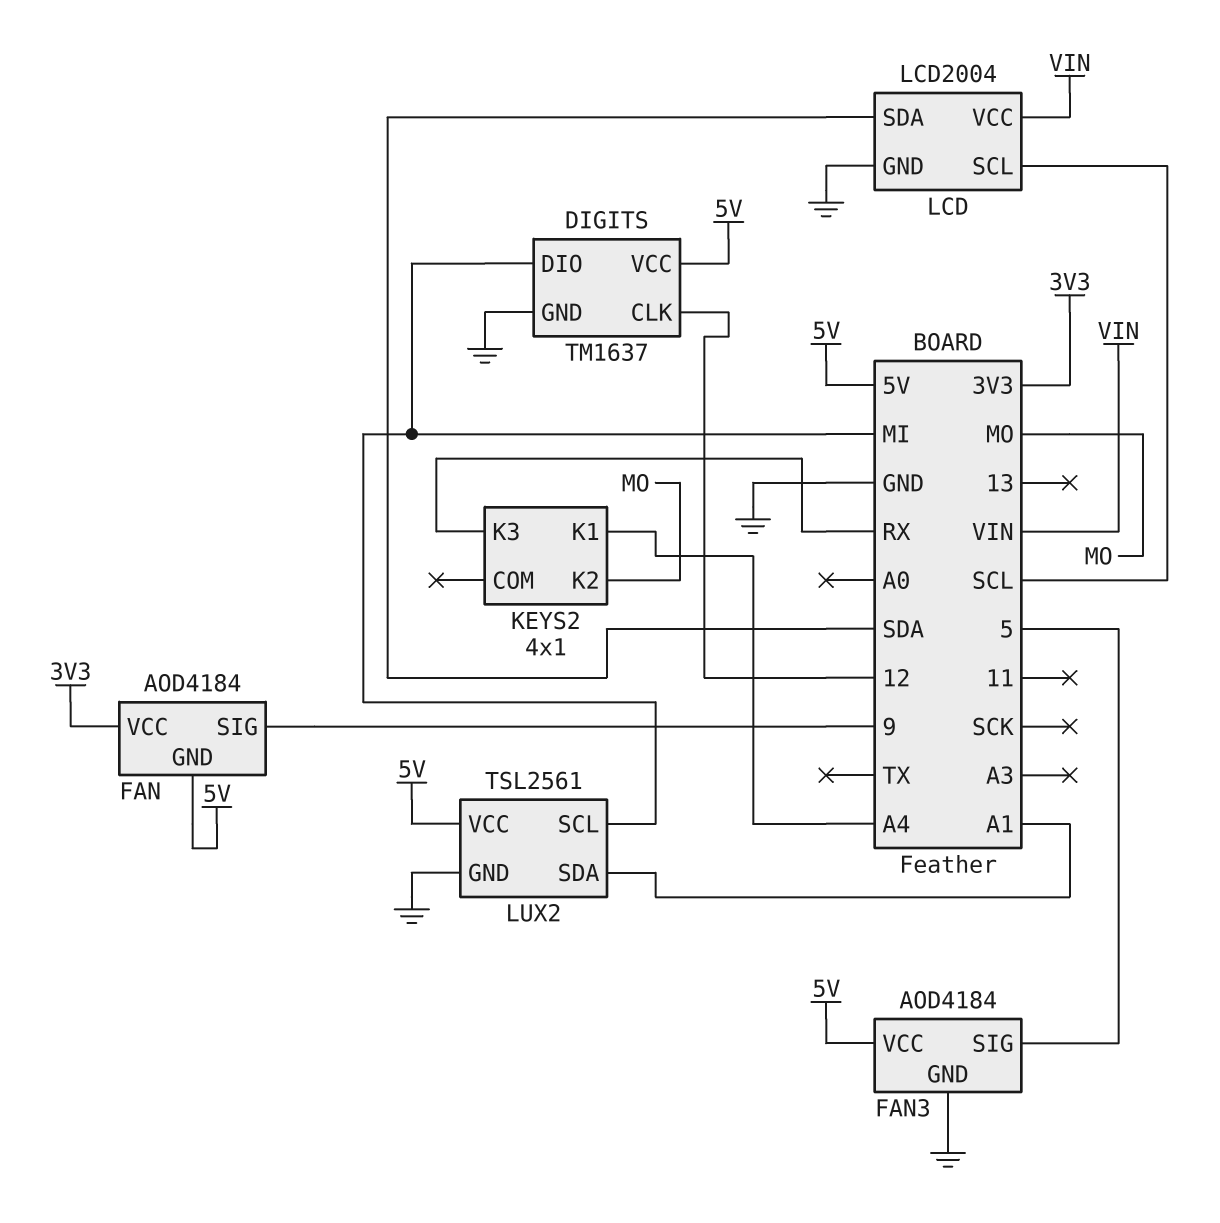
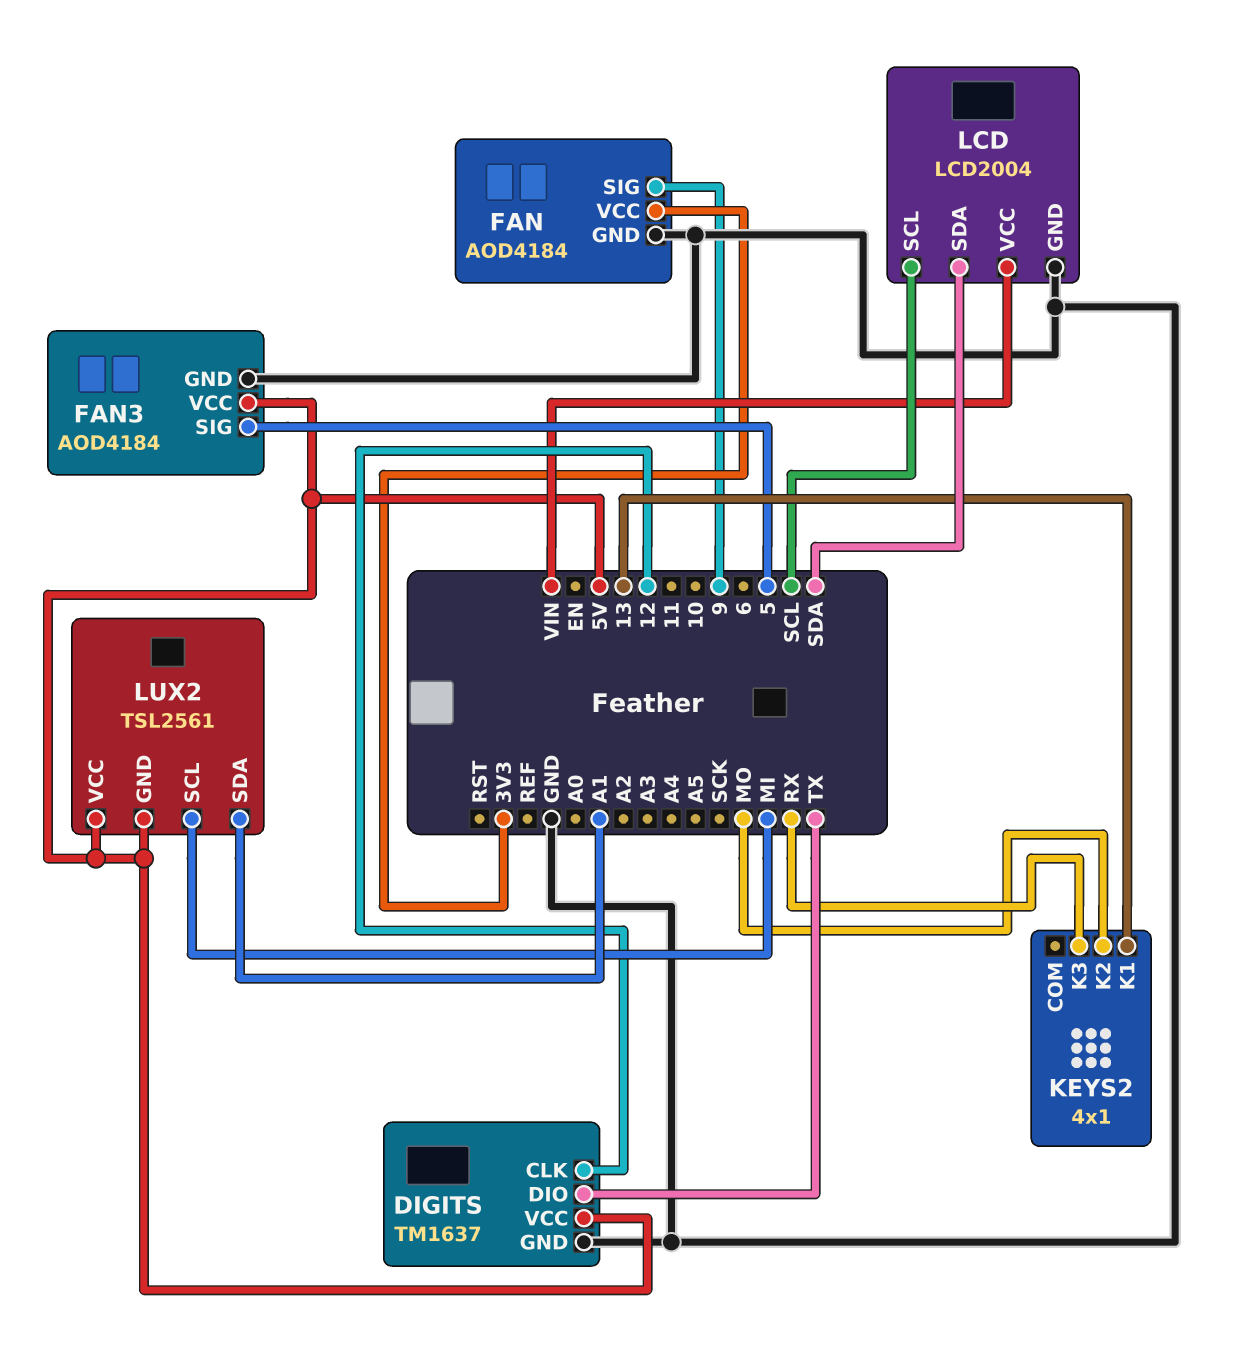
DIGITS pin DIO: MI -> TX
FAN pin GND: 5V -> GND
KEYS2 pin K1: A4 -> 13
LUX2 pin GND: GND -> 5V

